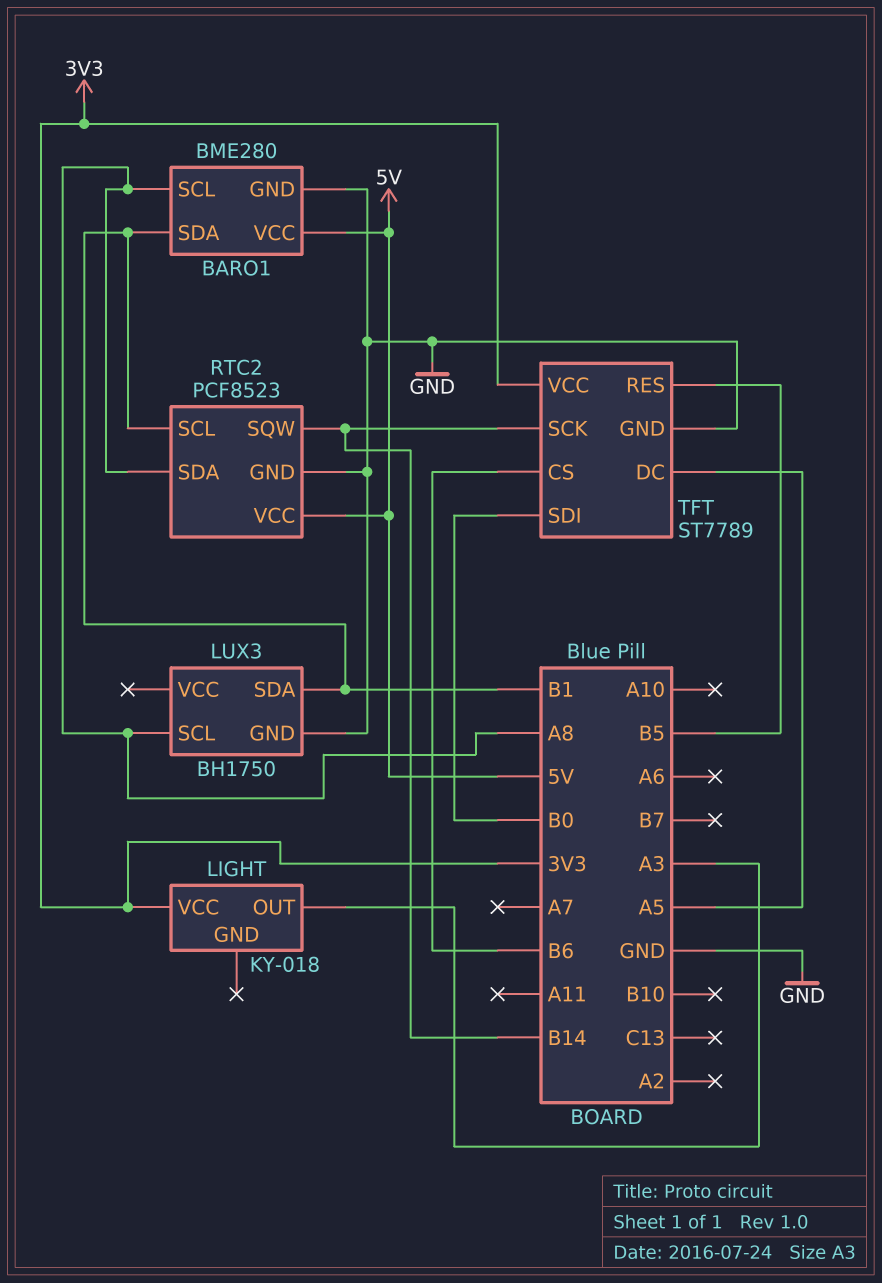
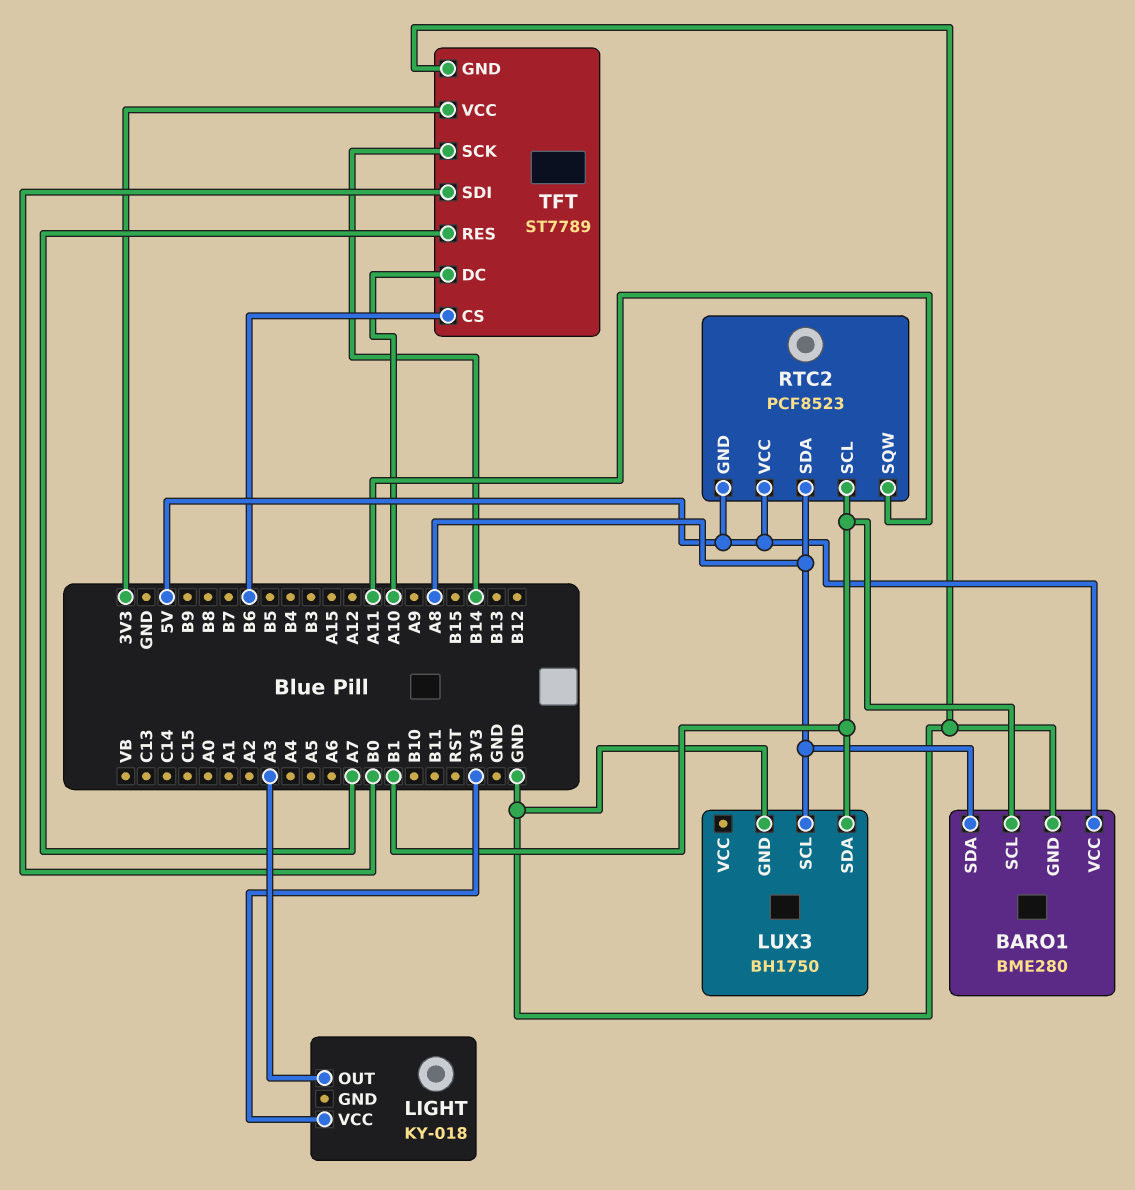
BARO1 pin SCL: A8 -> B1
BARO1 pin SDA: B1 -> A8
RTC2 pin GND: GND -> 5V
RTC2 pin SQW: B14 -> A11
TFT pin DC: A5 -> A10
TFT pin RES: B5 -> A7

